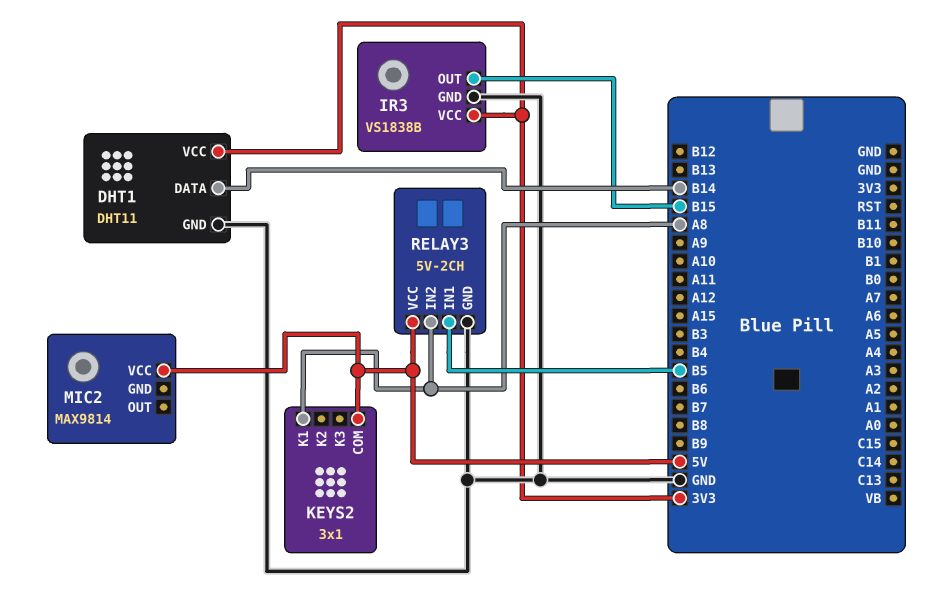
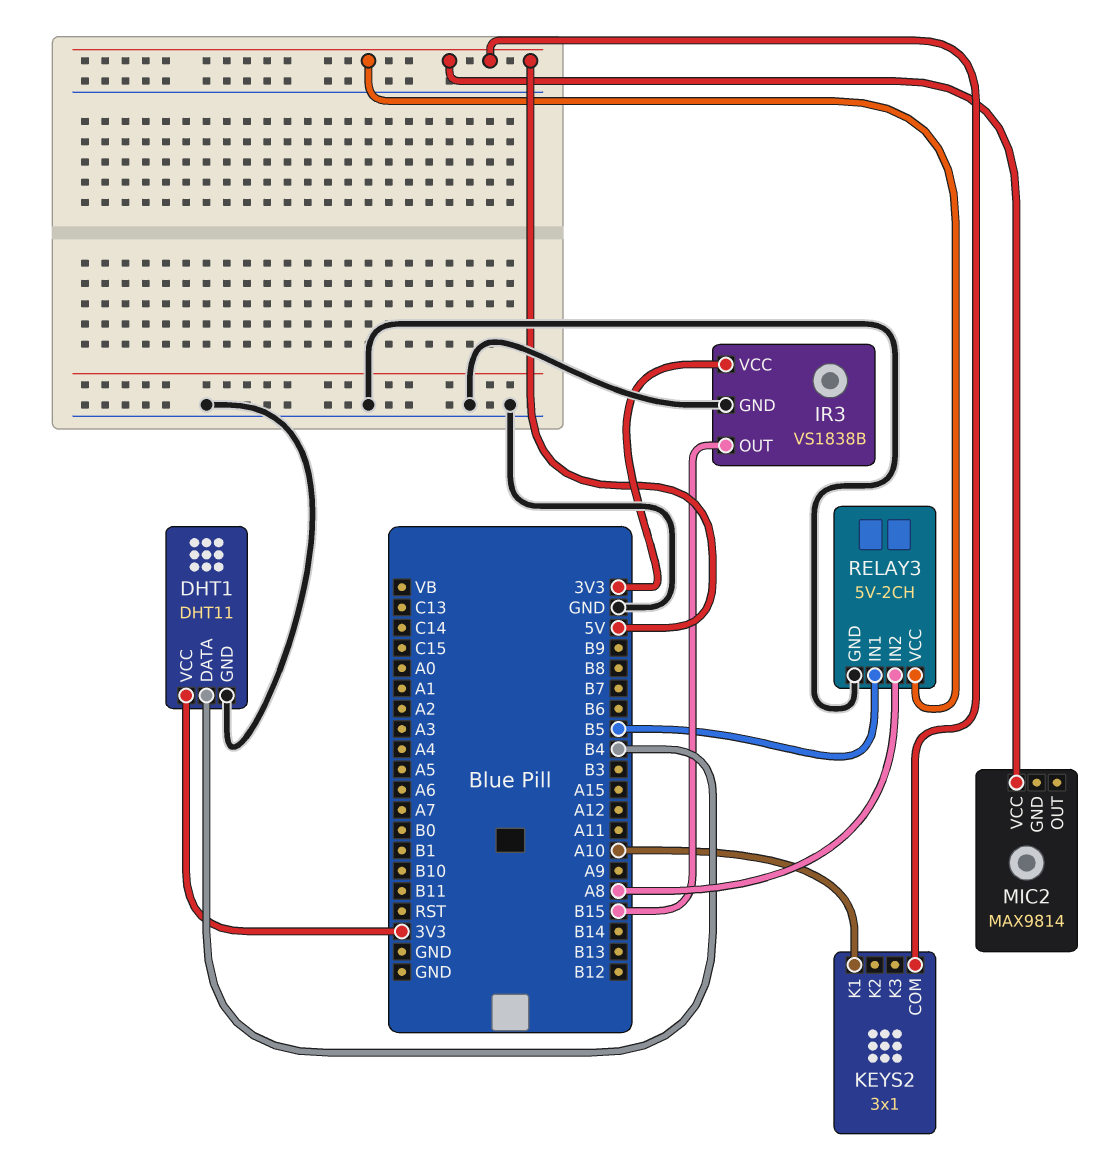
DHT1 pin DATA: B14 -> B4
KEYS2 pin K1: A8 -> A10

